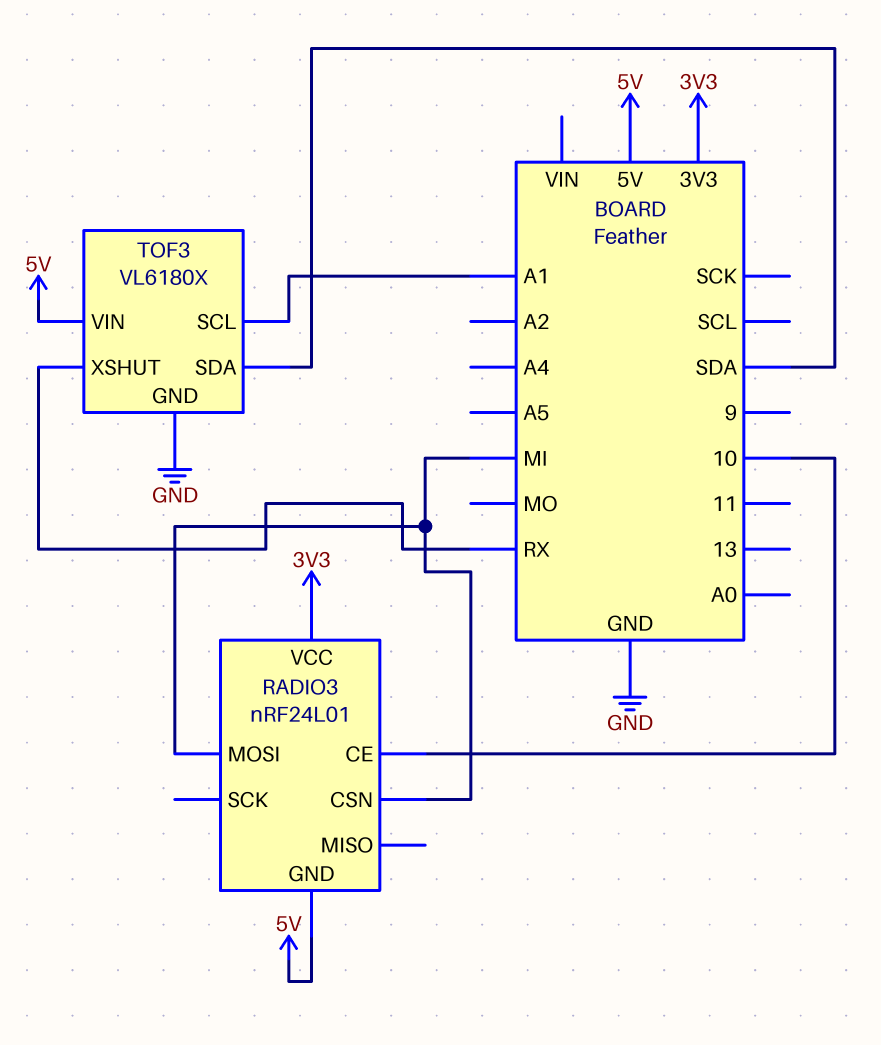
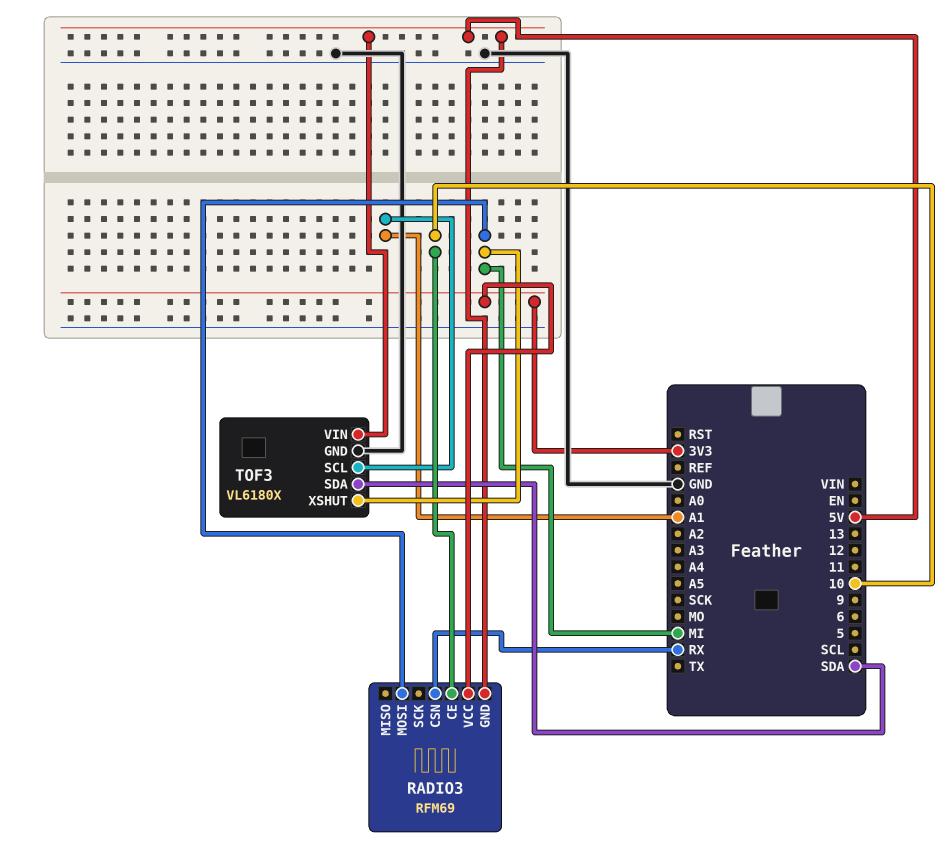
RADIO3: nRF24L01 -> RFM69
RADIO3 pin CSN: MI -> RX
TOF3 pin XSHUT: RX -> MI

